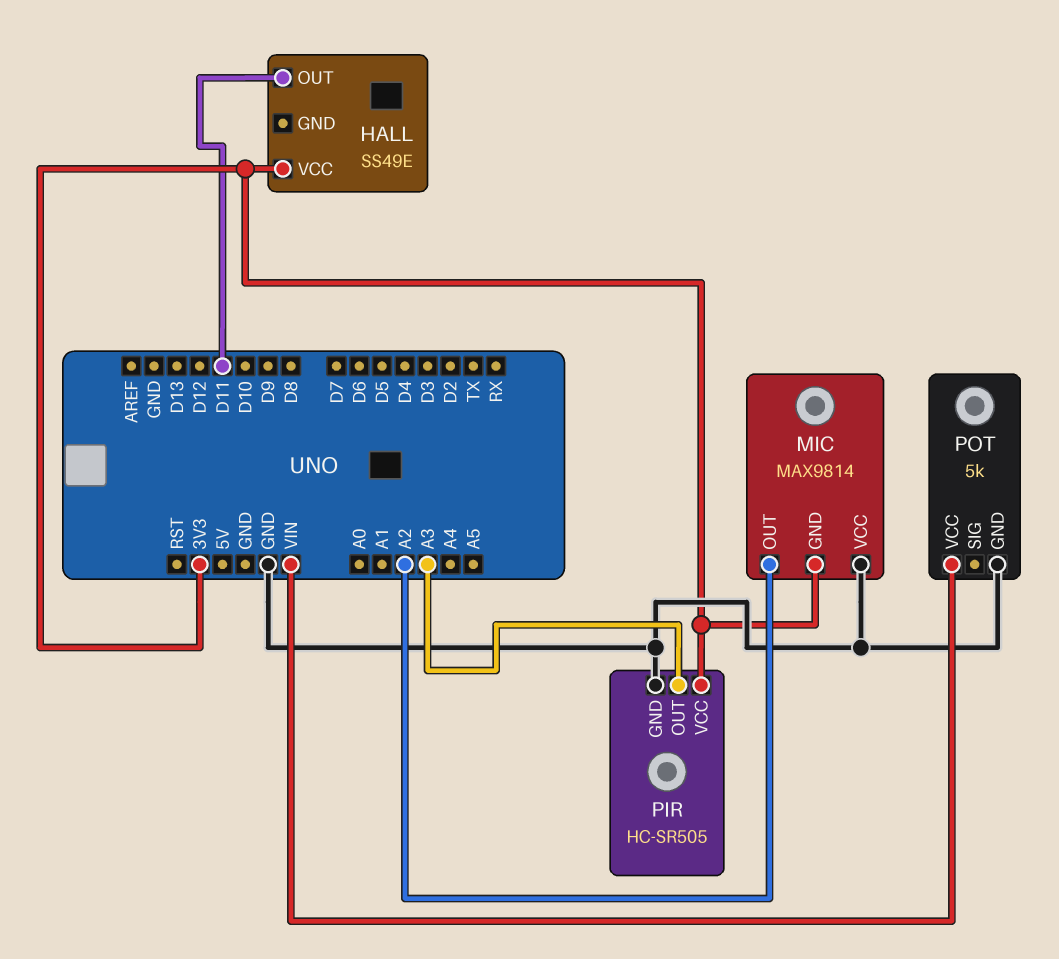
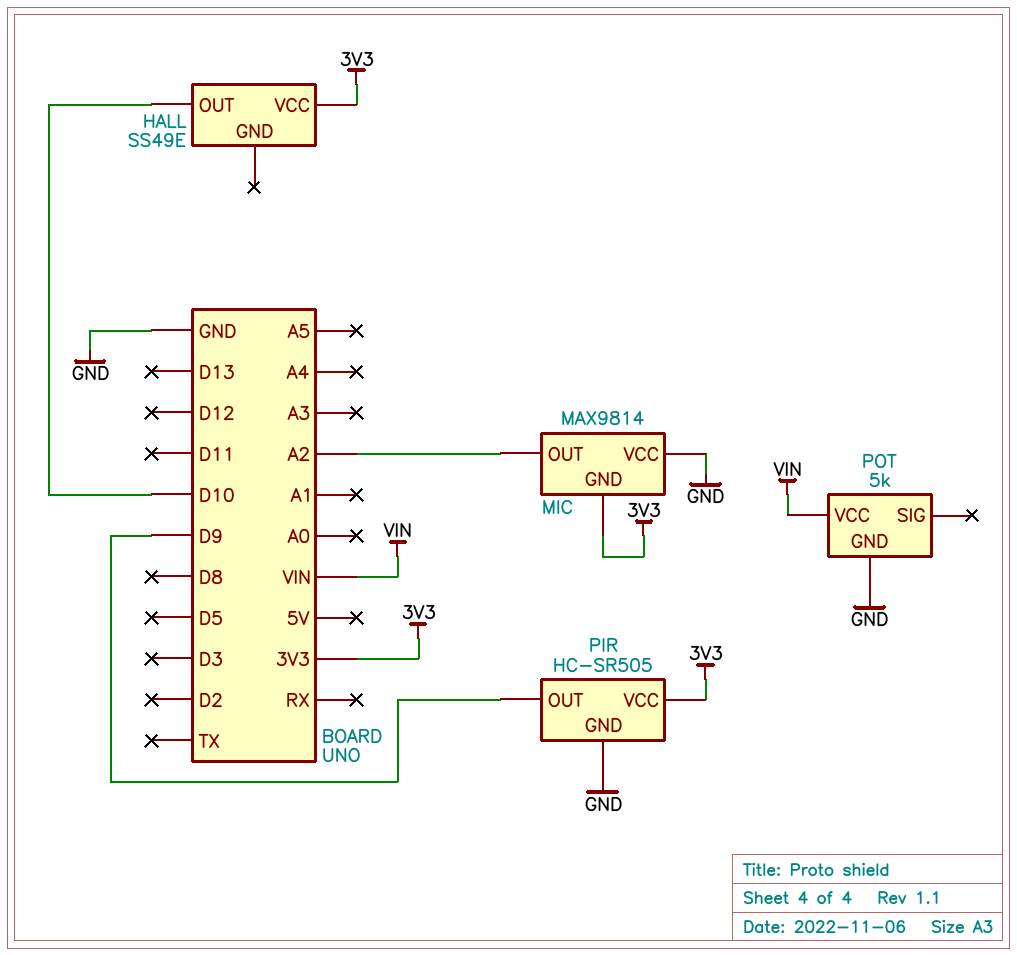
HALL pin OUT: D11 -> D10
PIR pin OUT: A3 -> D9

